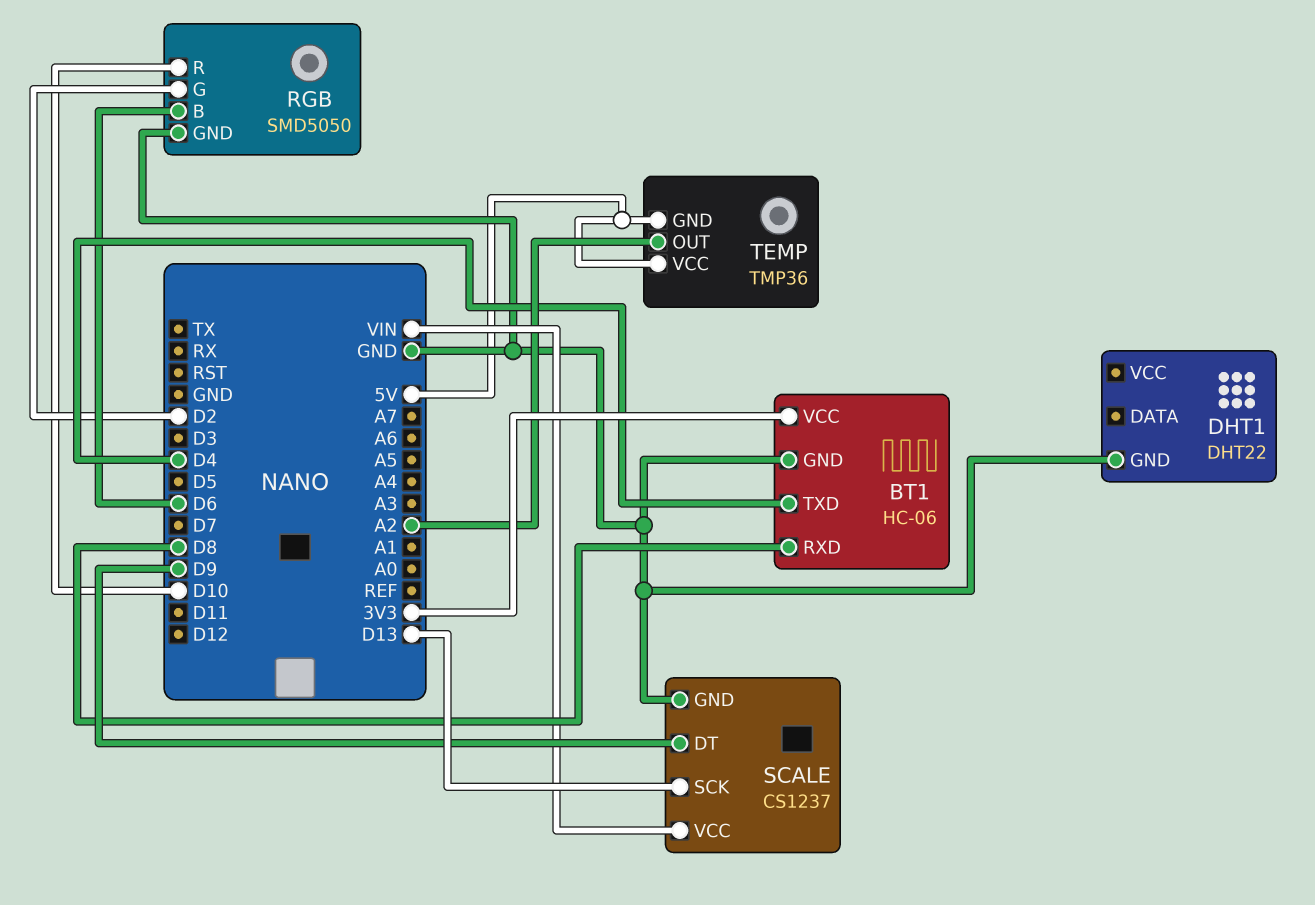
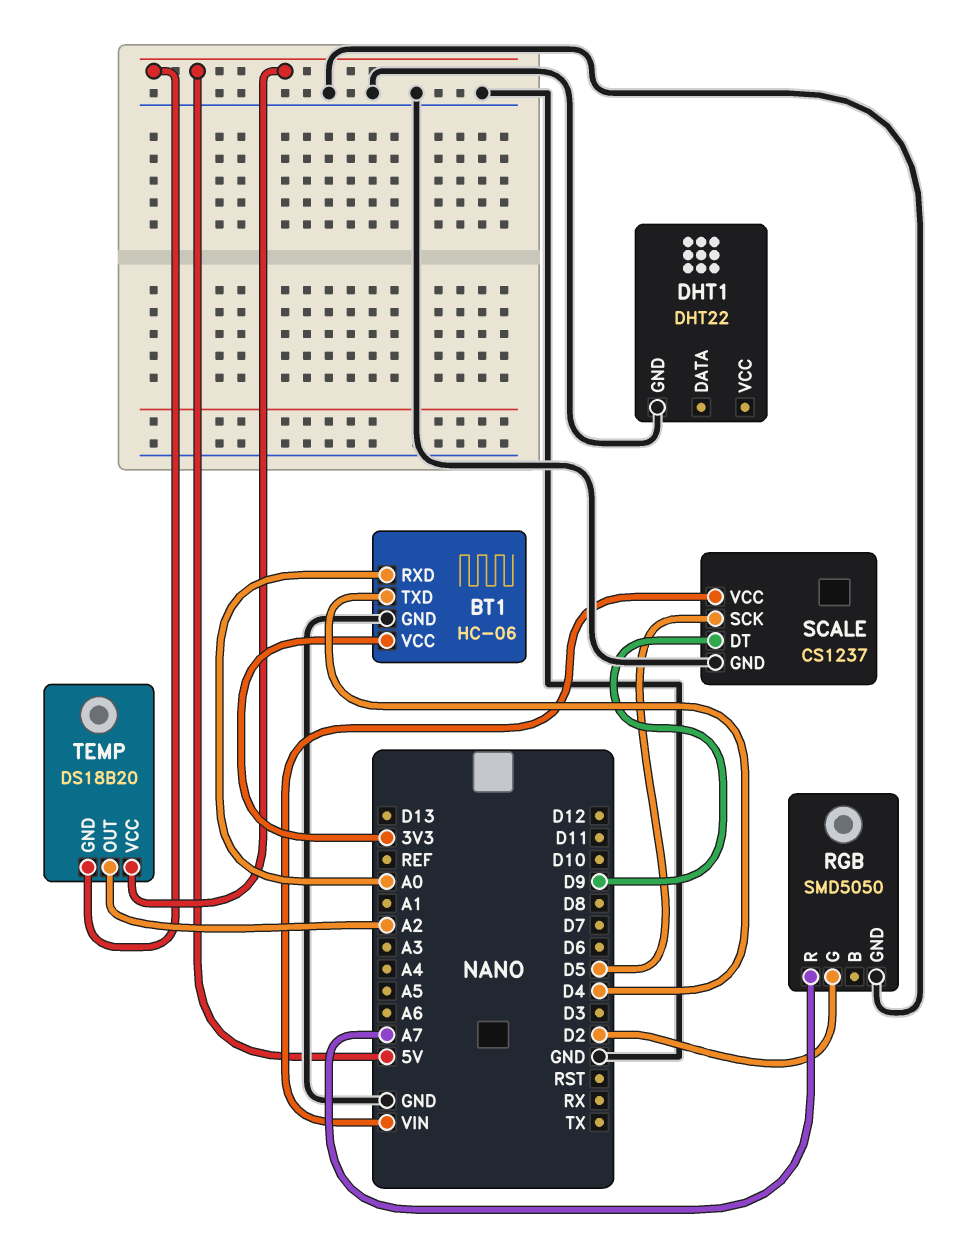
BT1 pin RXD: D8 -> A0
RGB pin B: D6 -> none
RGB pin R: D10 -> A7
SCALE pin SCK: D13 -> D5
TEMP: TMP36 -> DS18B20

